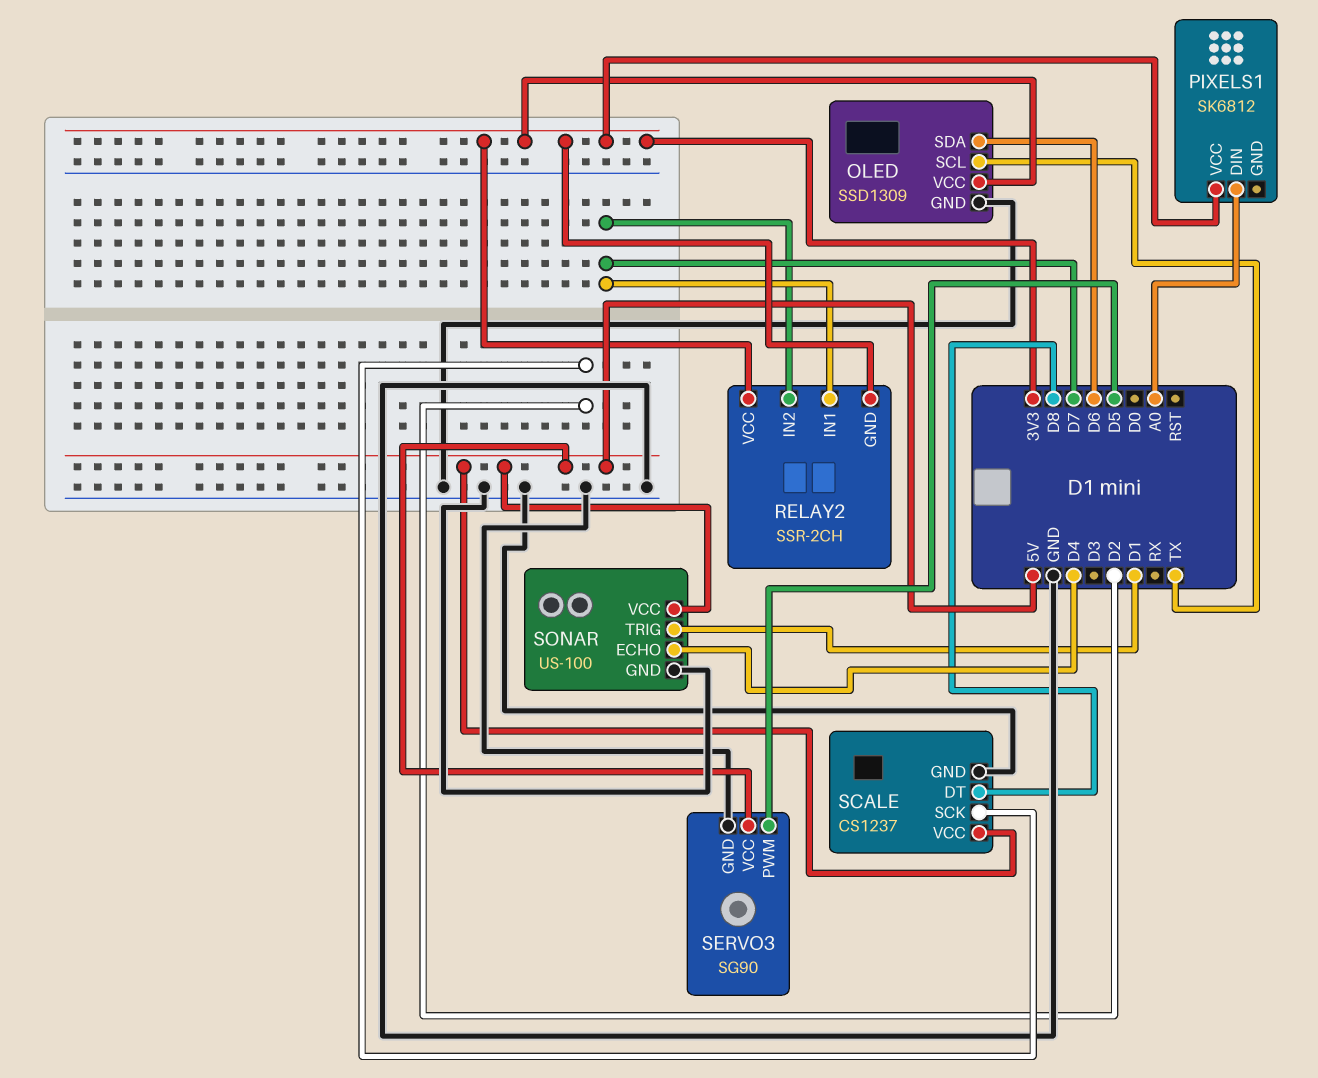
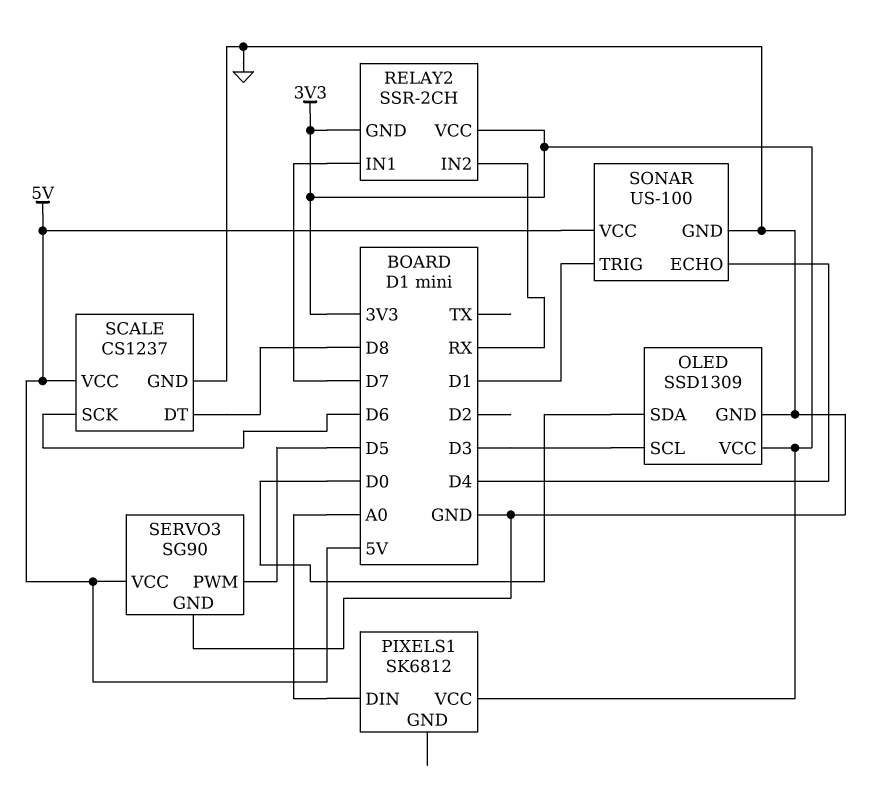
OLED pin SCL: TX -> D3
OLED pin SDA: D6 -> D0
RELAY2 pin IN2: D7 -> RX
SCALE pin SCK: D2 -> D6

